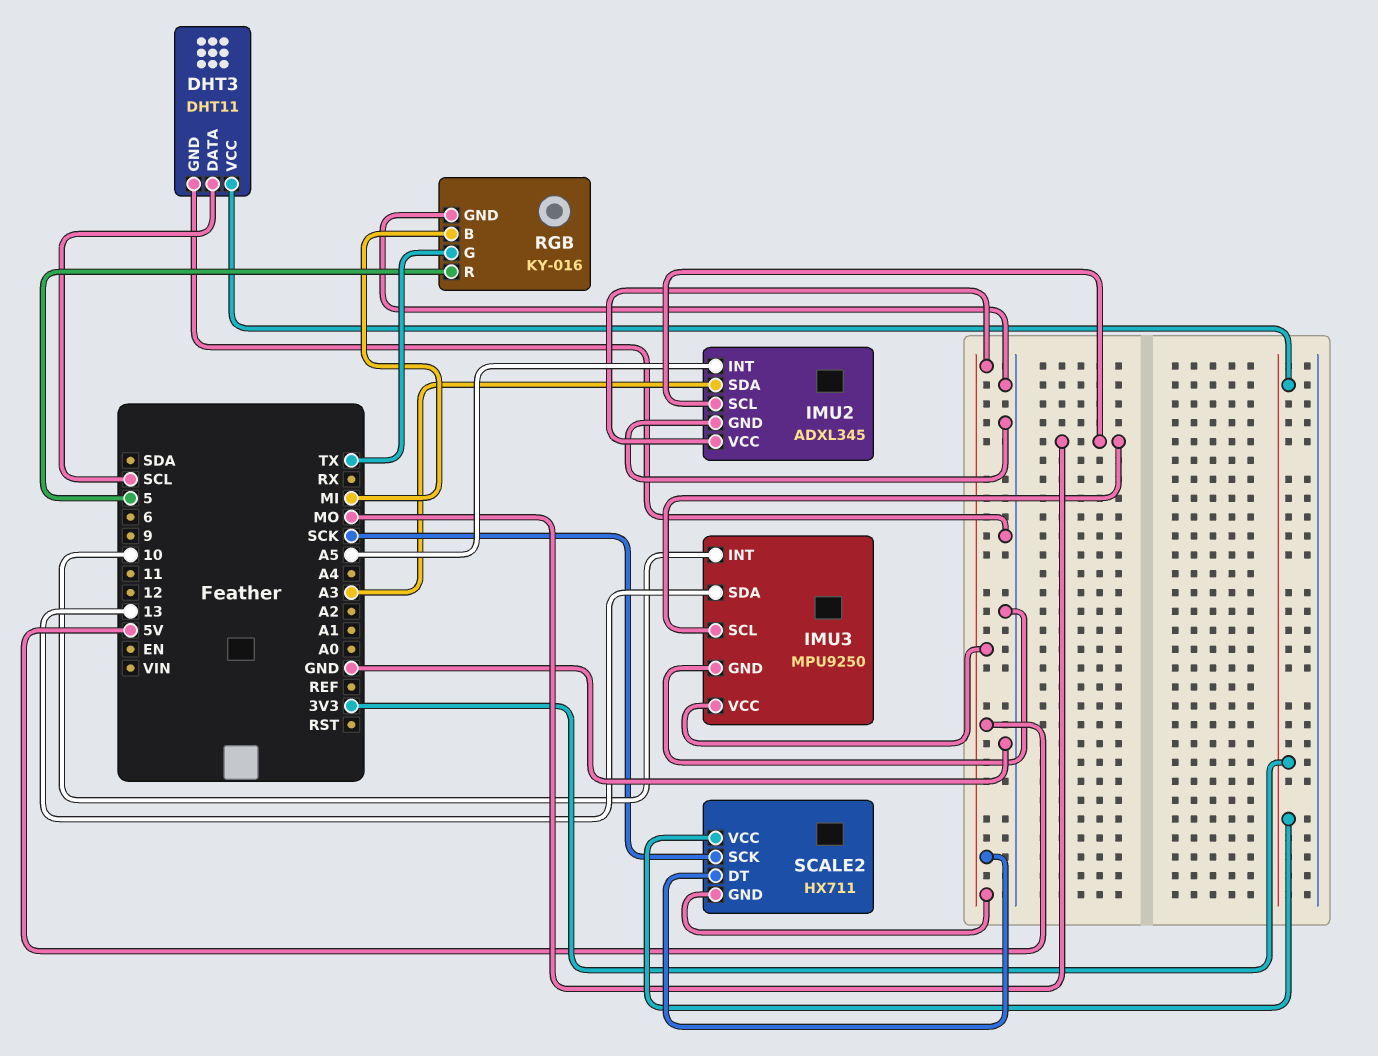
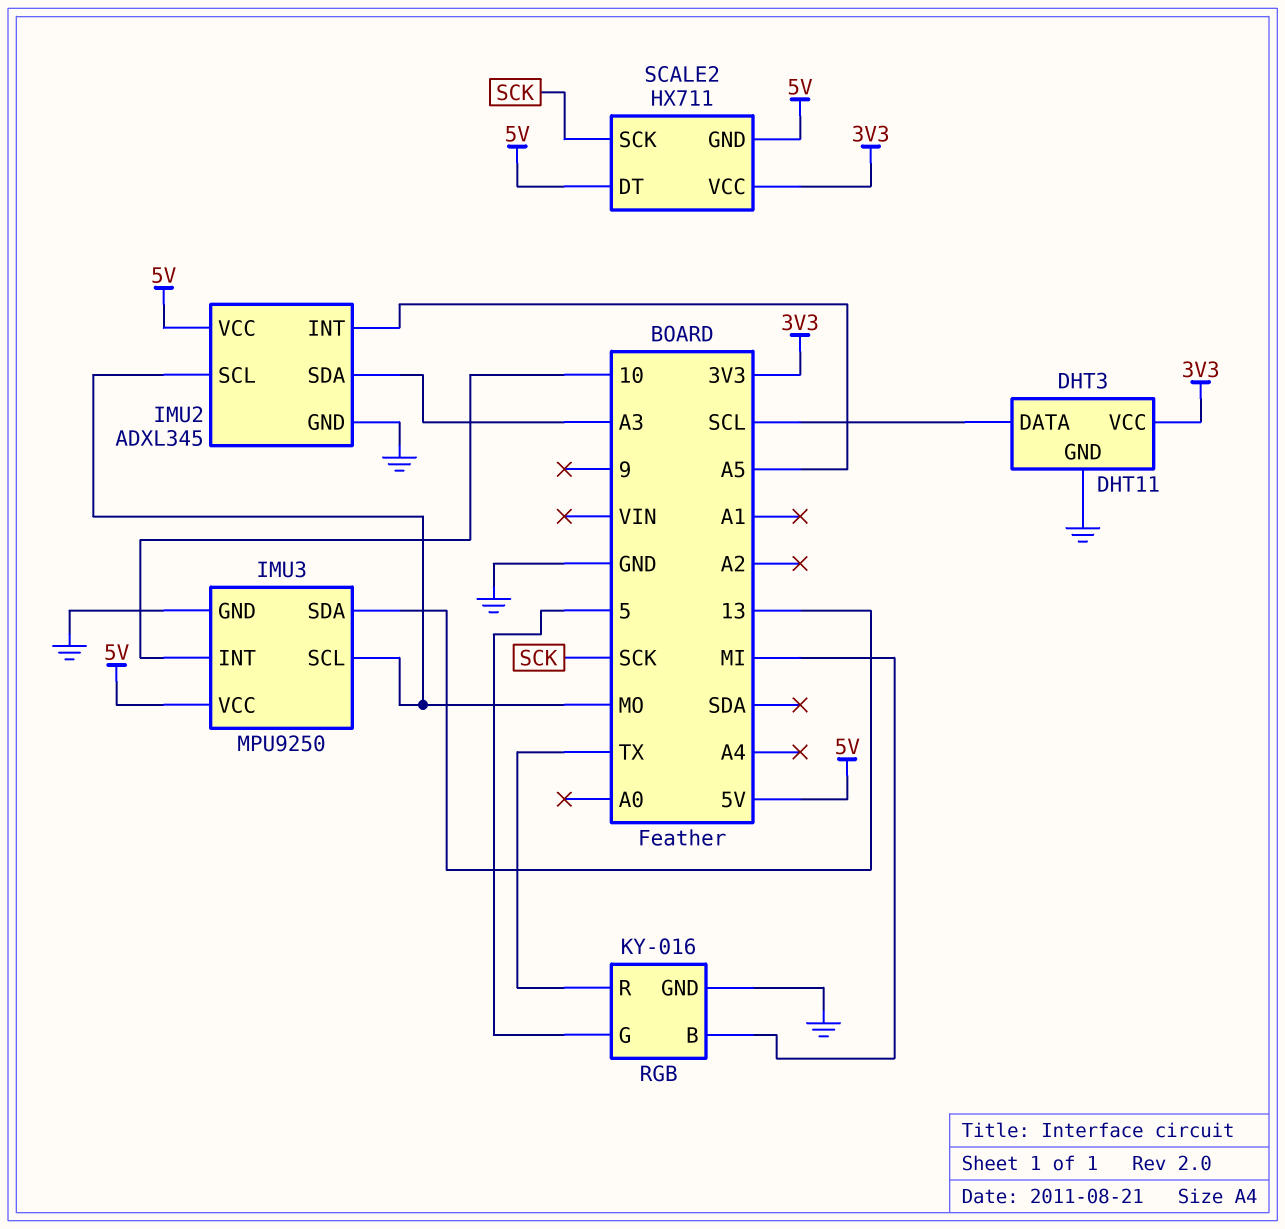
RGB pin G: TX -> 5
RGB pin R: 5 -> TX

